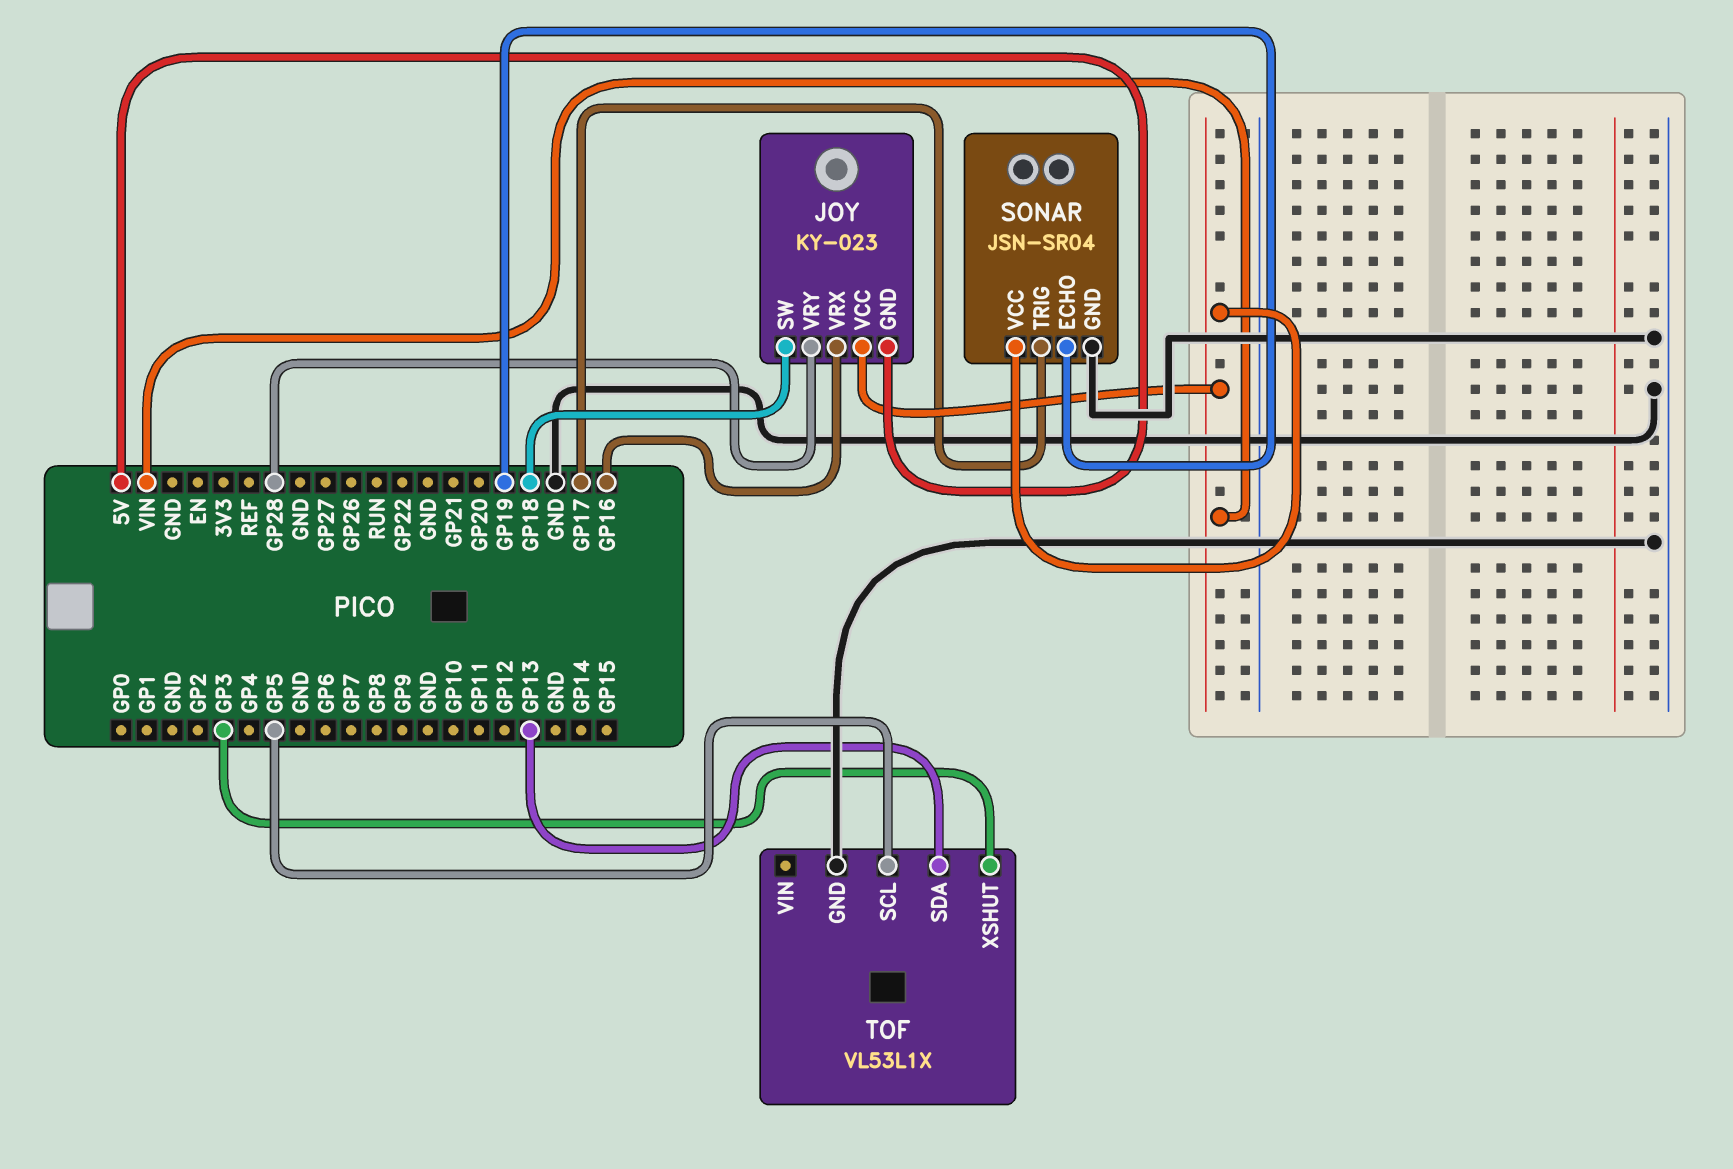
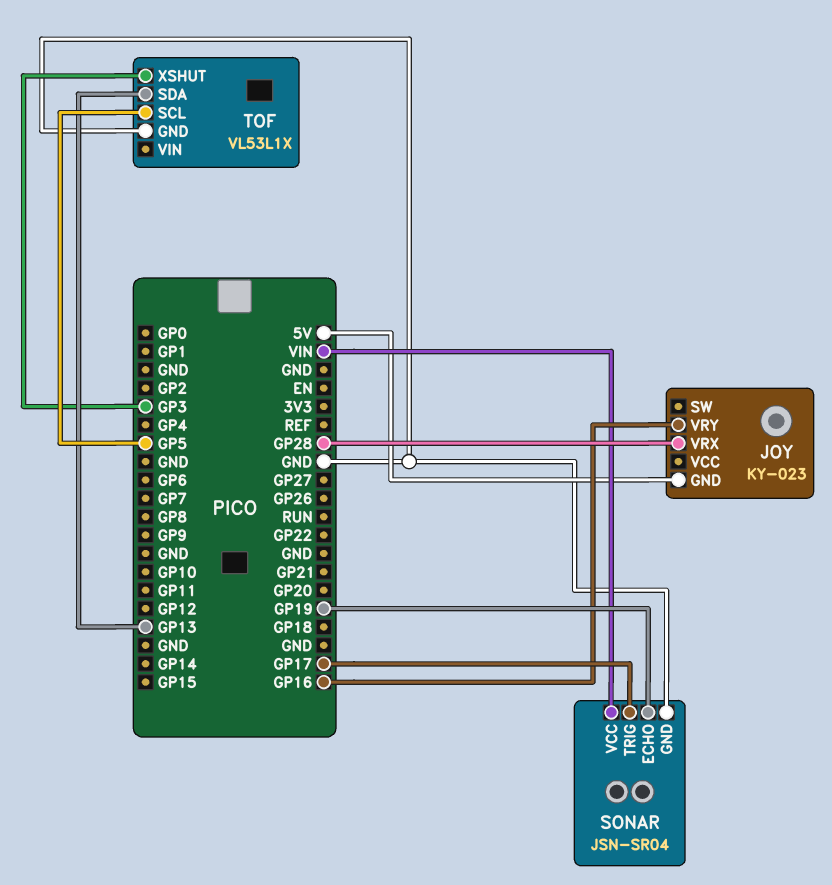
JOY pin SW: GP18 -> none
JOY pin VCC: VIN -> none
JOY pin VRX: GP16 -> GP28
JOY pin VRY: GP28 -> GP16

